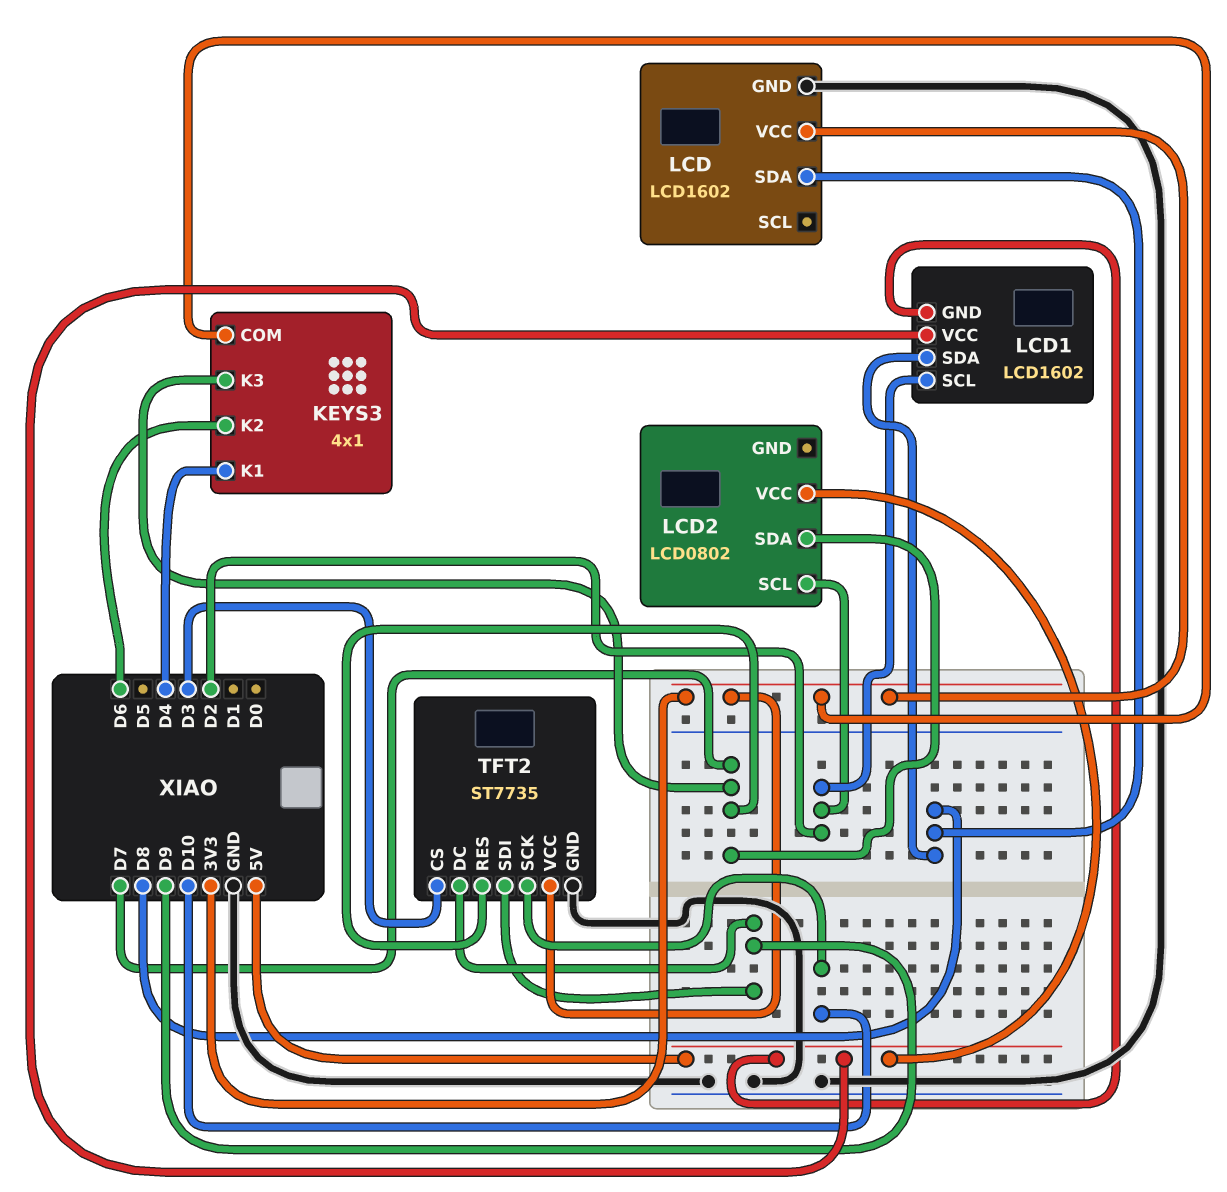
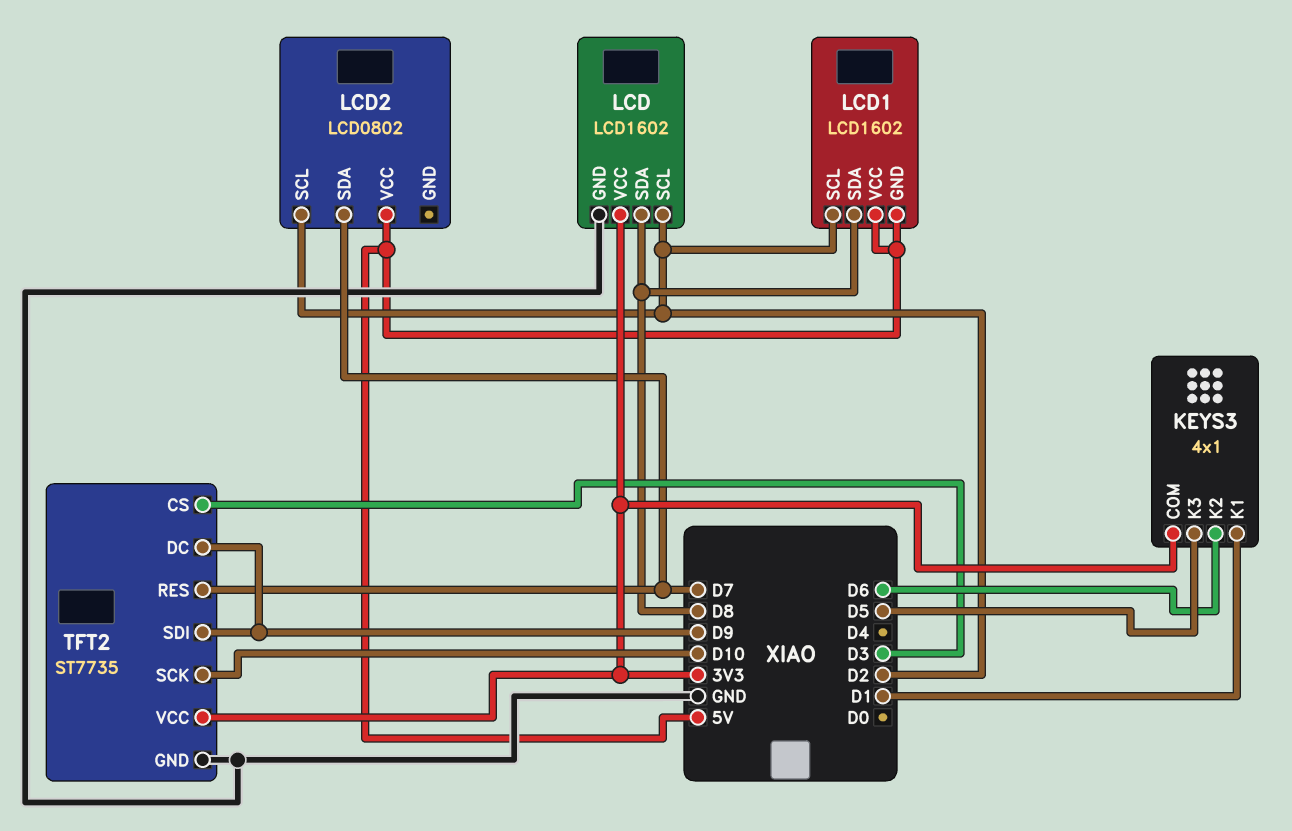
KEYS3 pin K1: D4 -> D1
KEYS3 pin K3: D7 -> D5
LCD pin SCL: none -> D2

